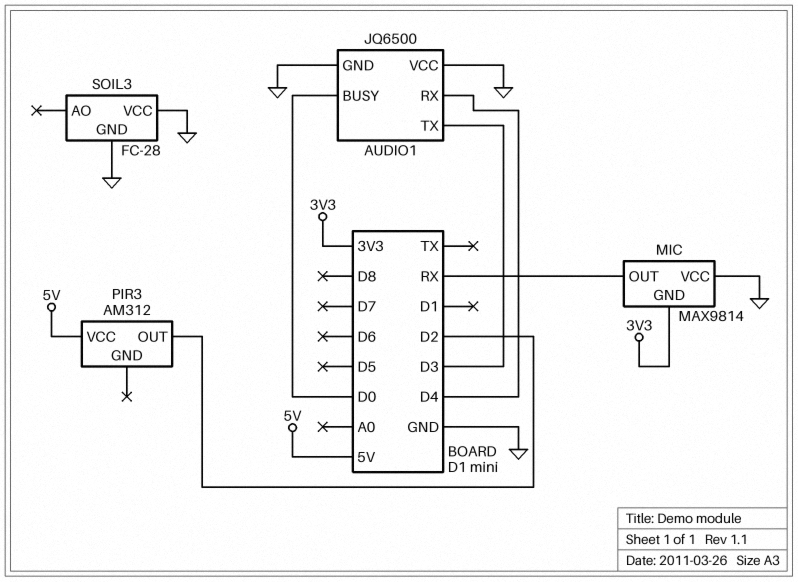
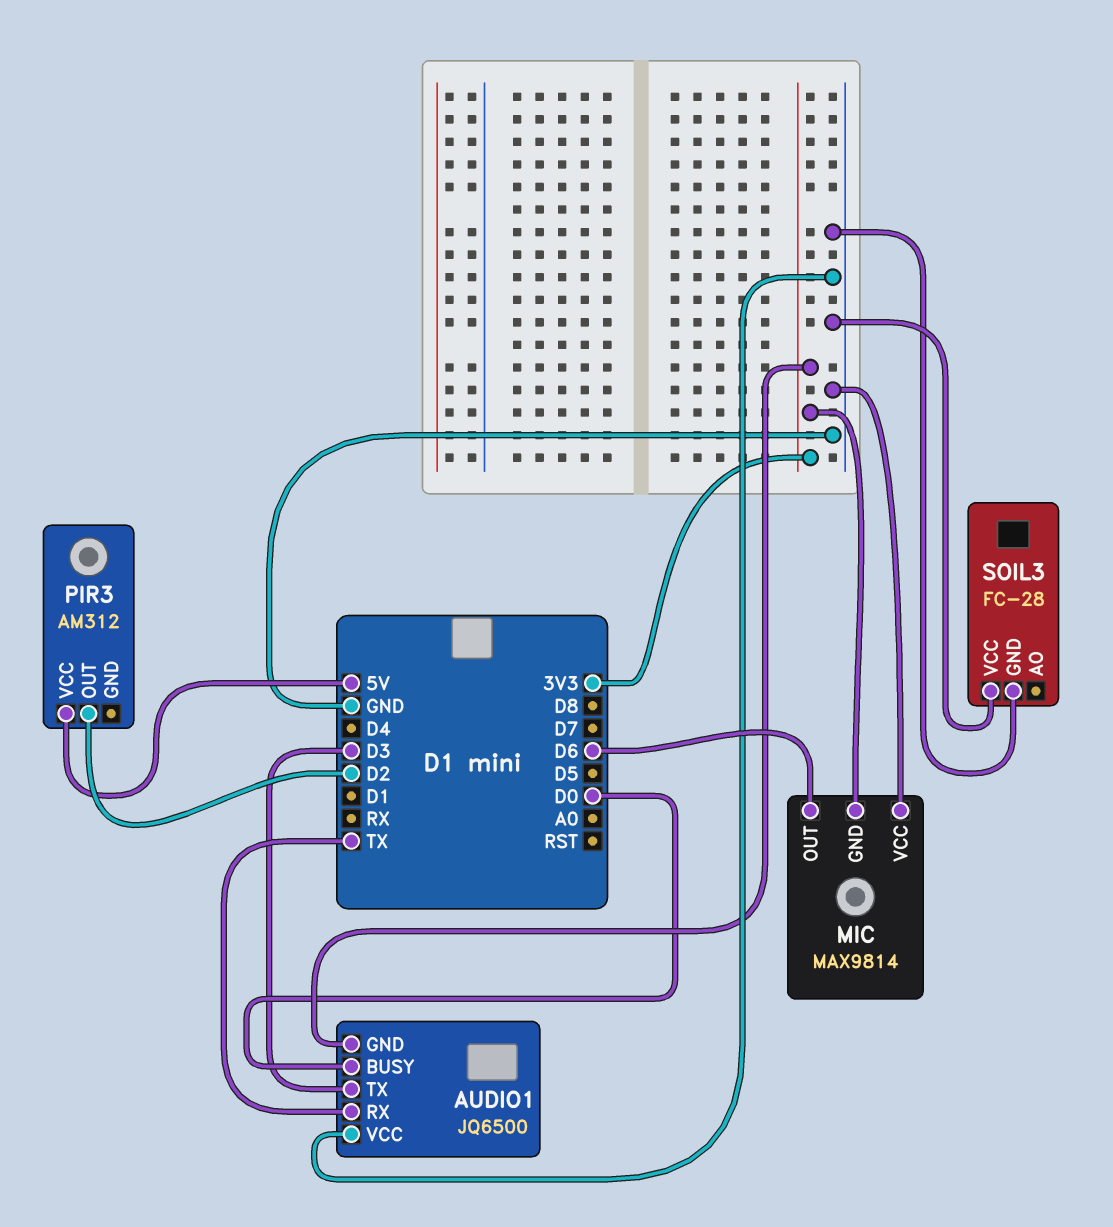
AUDIO1 pin GND: GND -> 3V3
AUDIO1 pin RX: D4 -> TX
MIC pin OUT: RX -> D6

